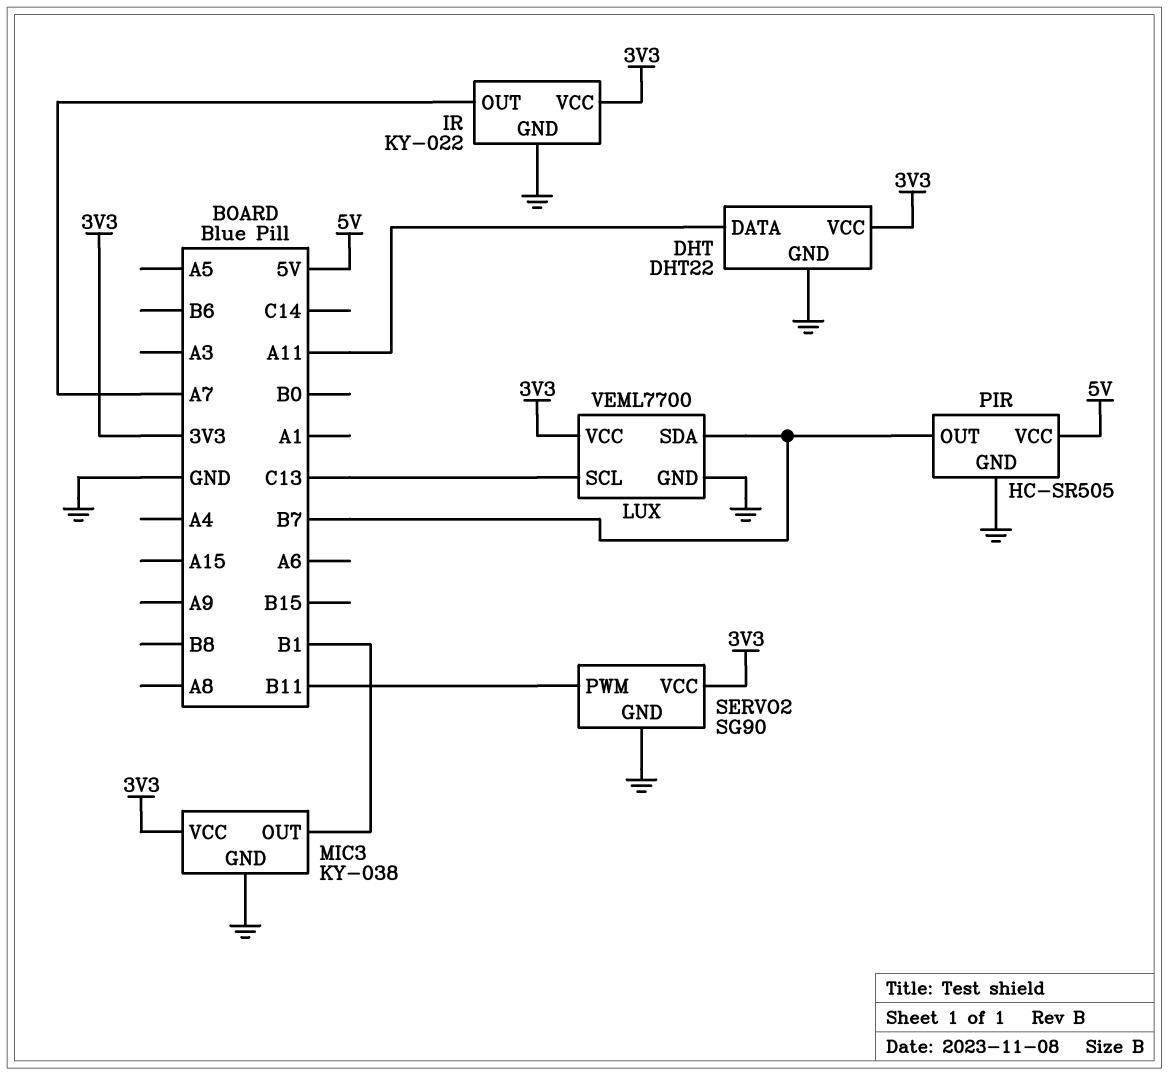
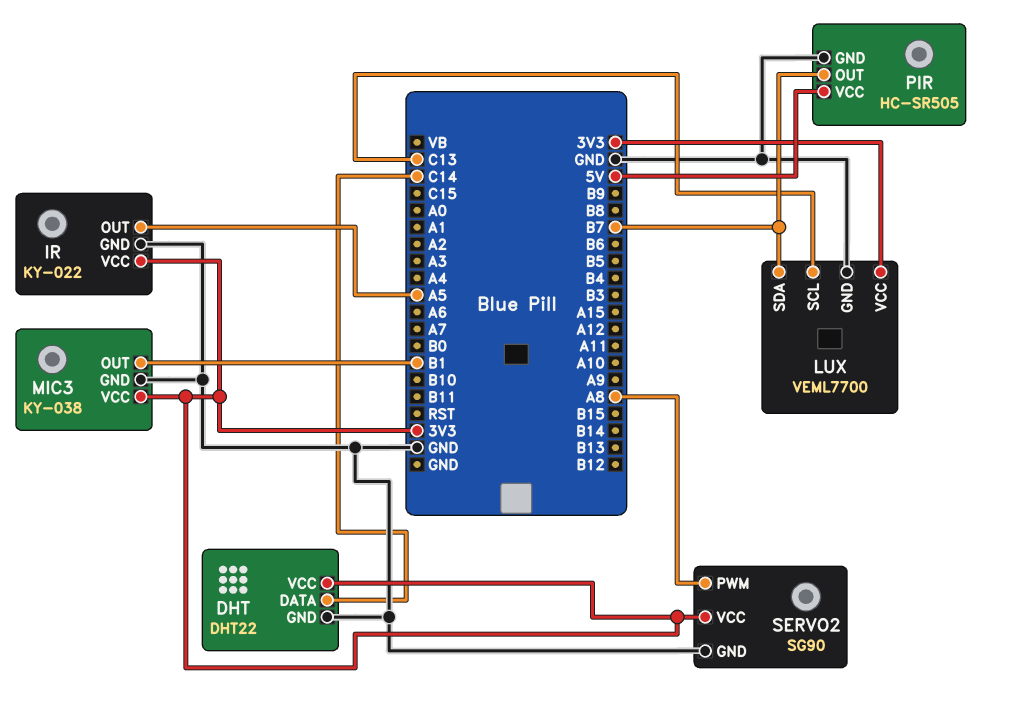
DHT pin DATA: A11 -> C14
IR pin OUT: A7 -> A5
SERVO2 pin PWM: B11 -> A8

